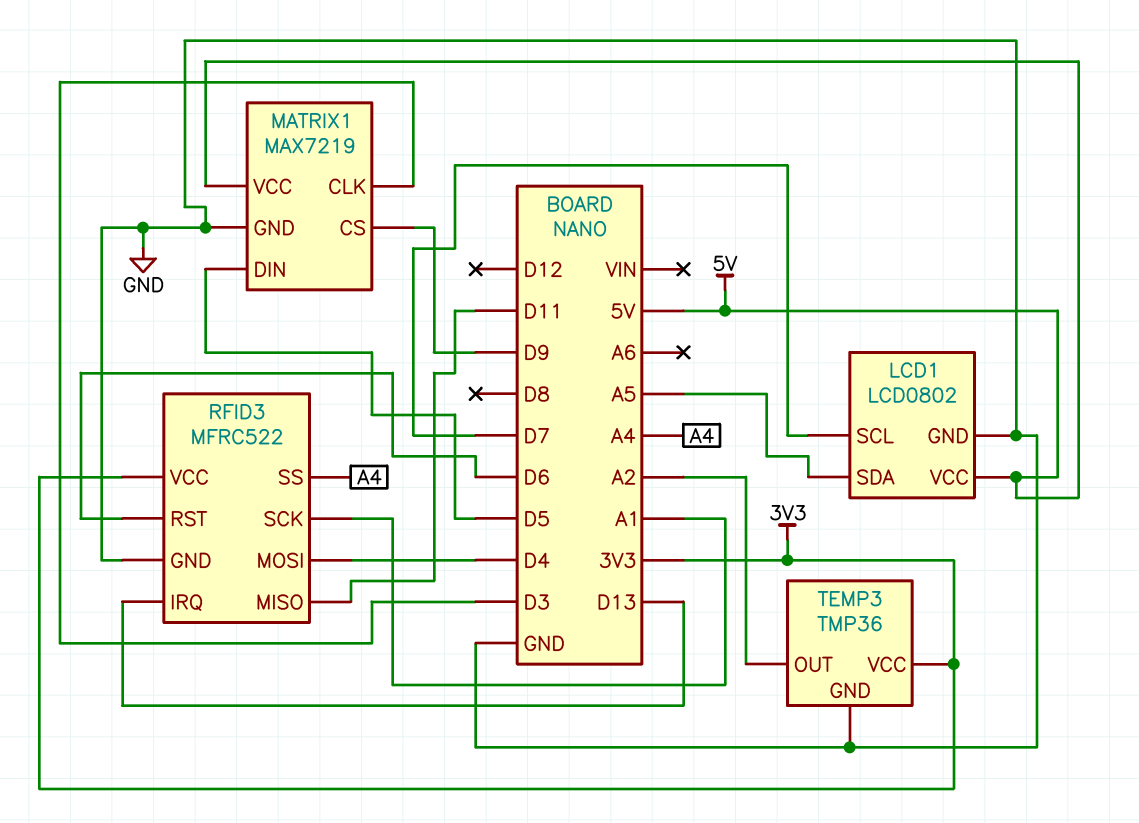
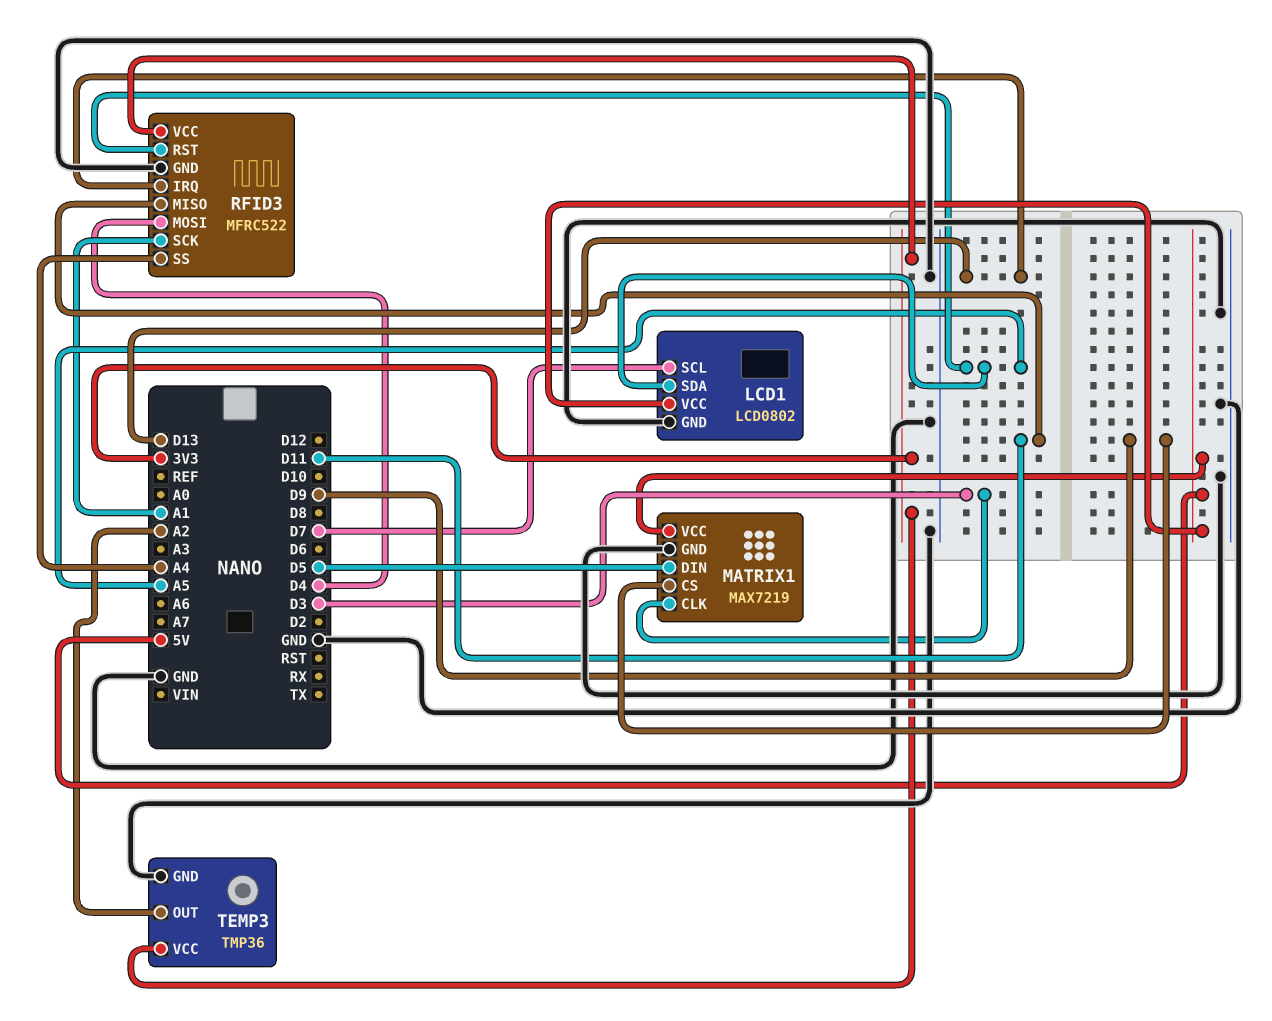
RFID3 pin RST: D6 -> A5

